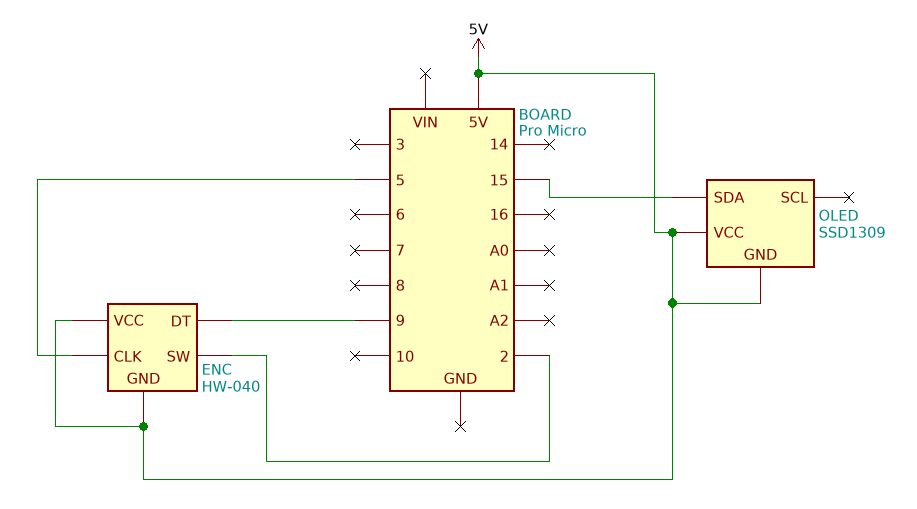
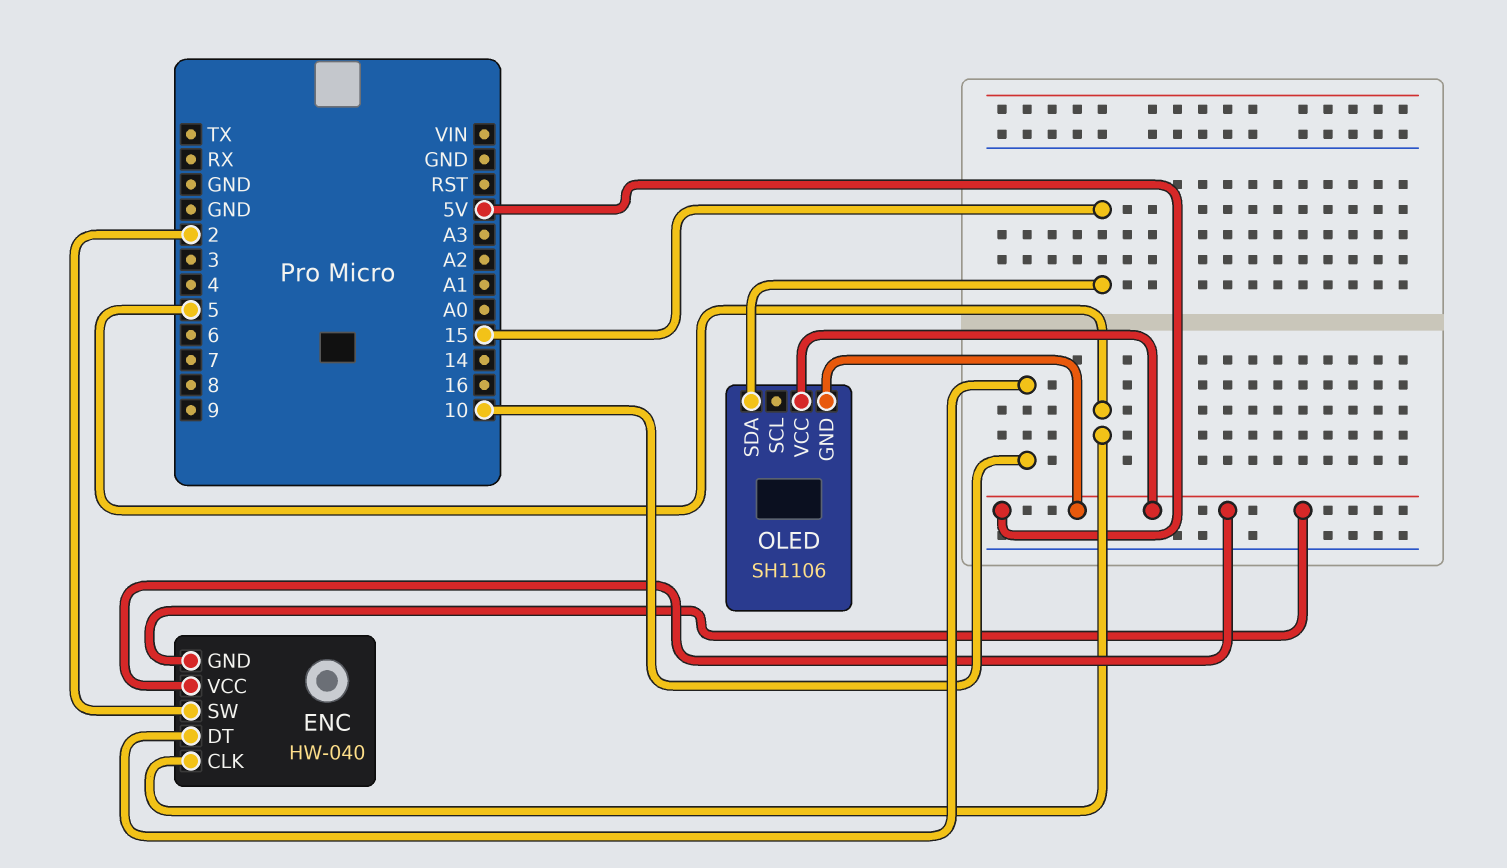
ENC pin DT: 9 -> 10
OLED: SSD1309 -> SH1106

